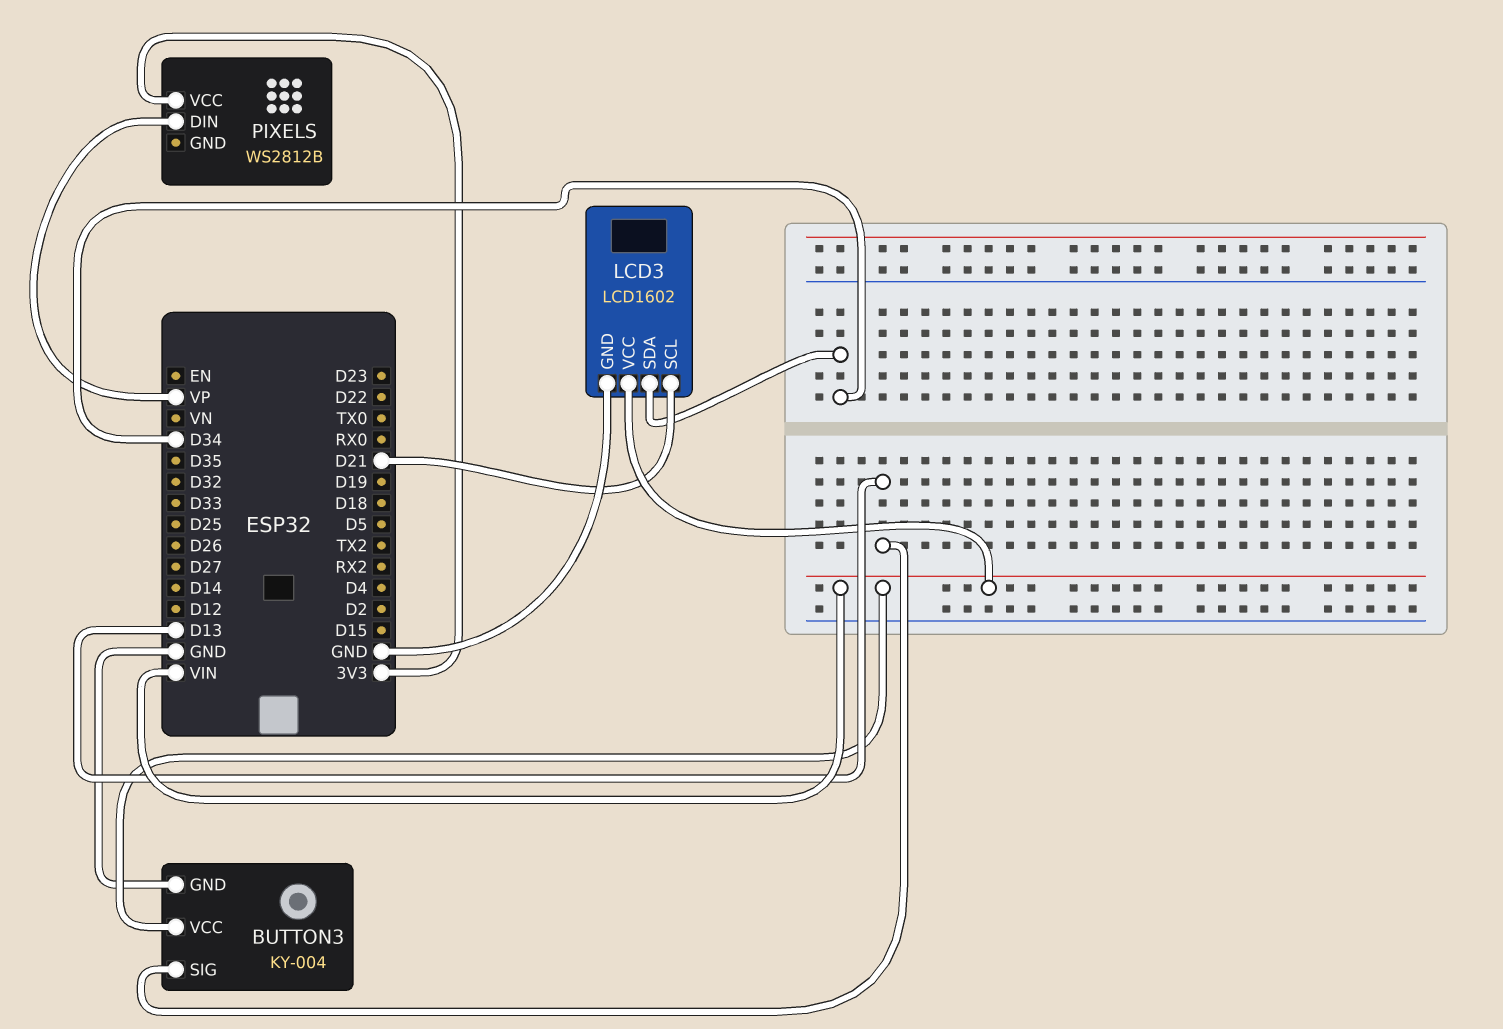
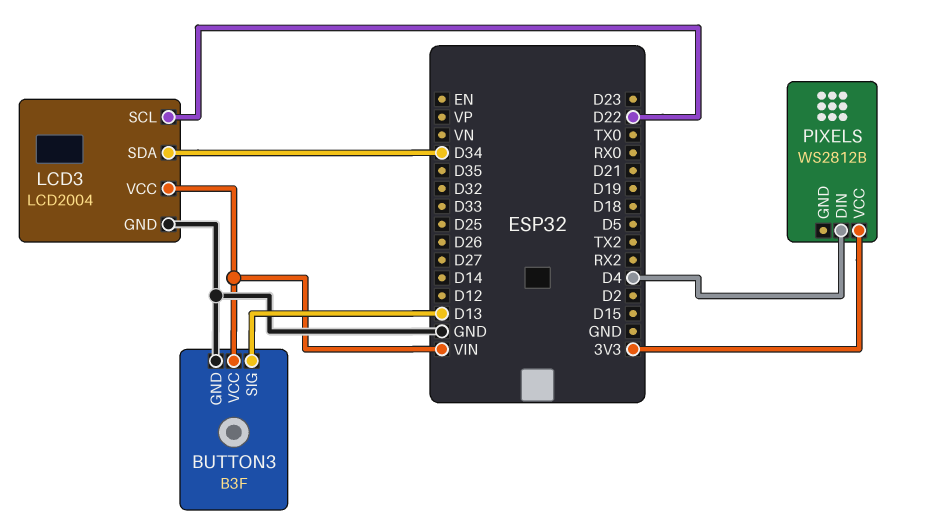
BUTTON3: KY-004 -> B3F
LCD3: LCD1602 -> LCD2004
LCD3 pin SCL: D21 -> D22
PIXELS pin DIN: VP -> D4

